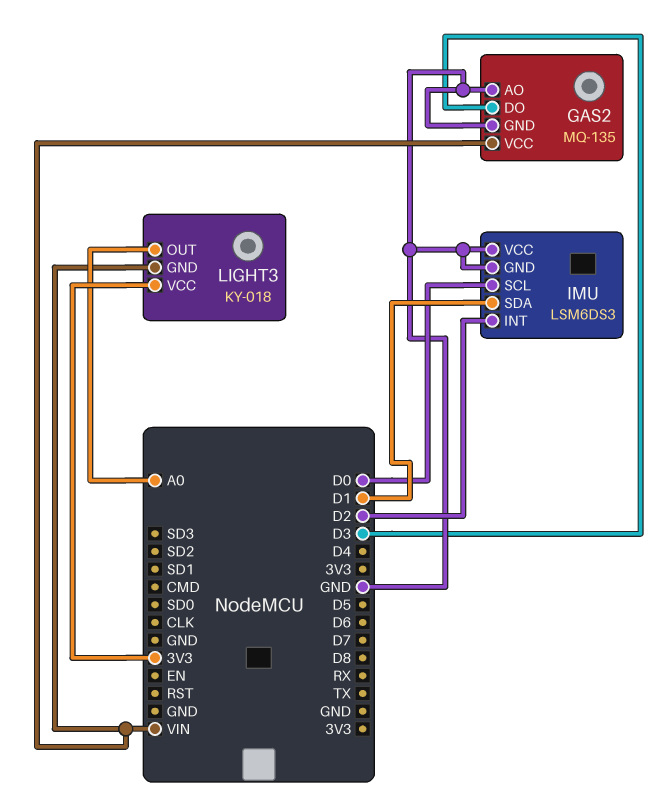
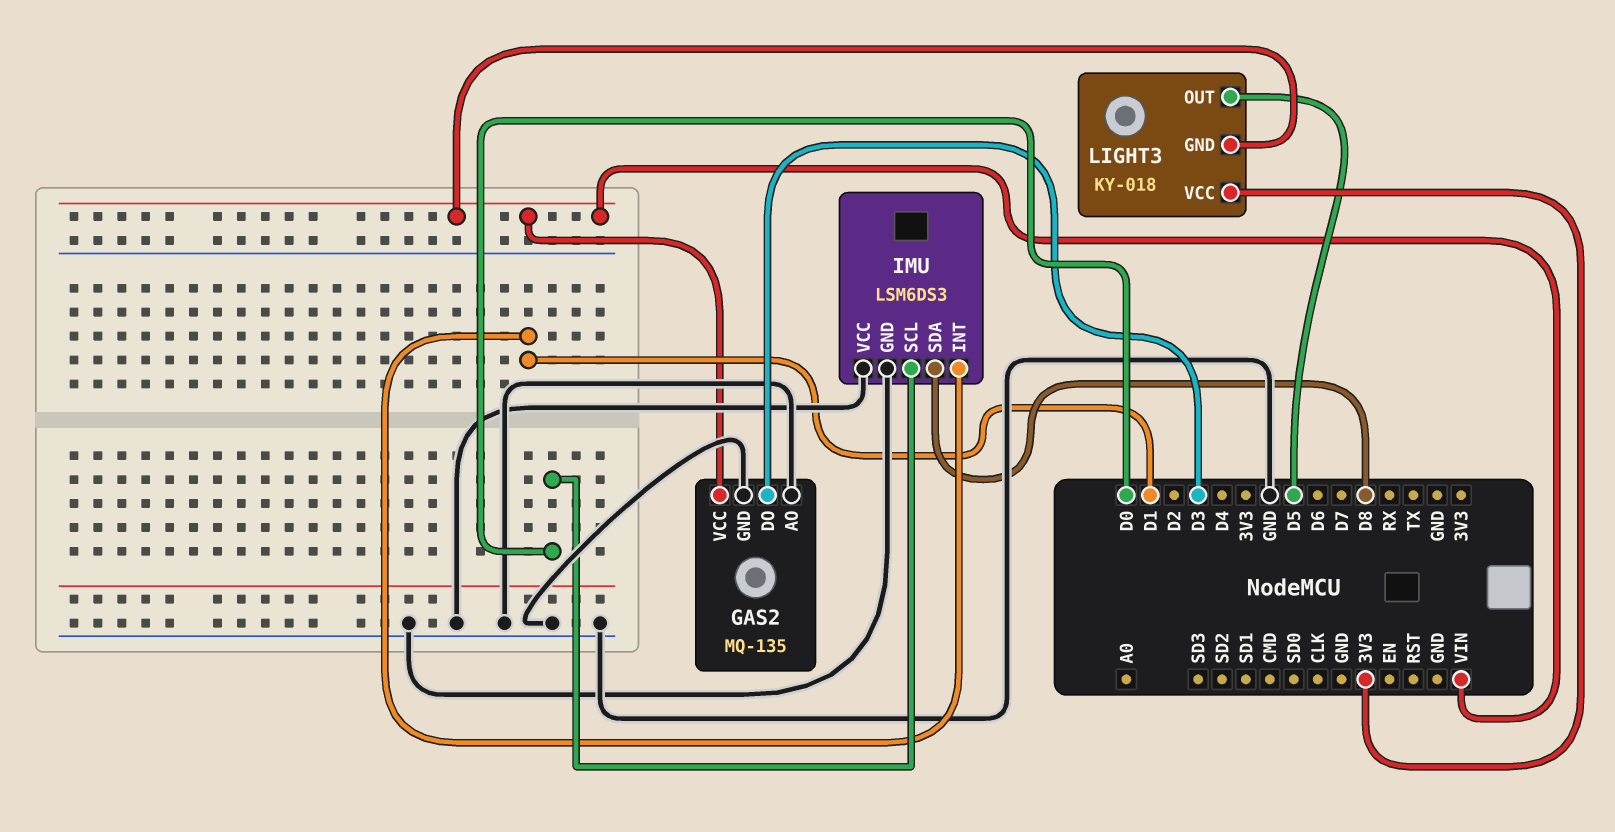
IMU pin INT: D2 -> D1
IMU pin SDA: D1 -> D8
LIGHT3 pin OUT: A0 -> D5

